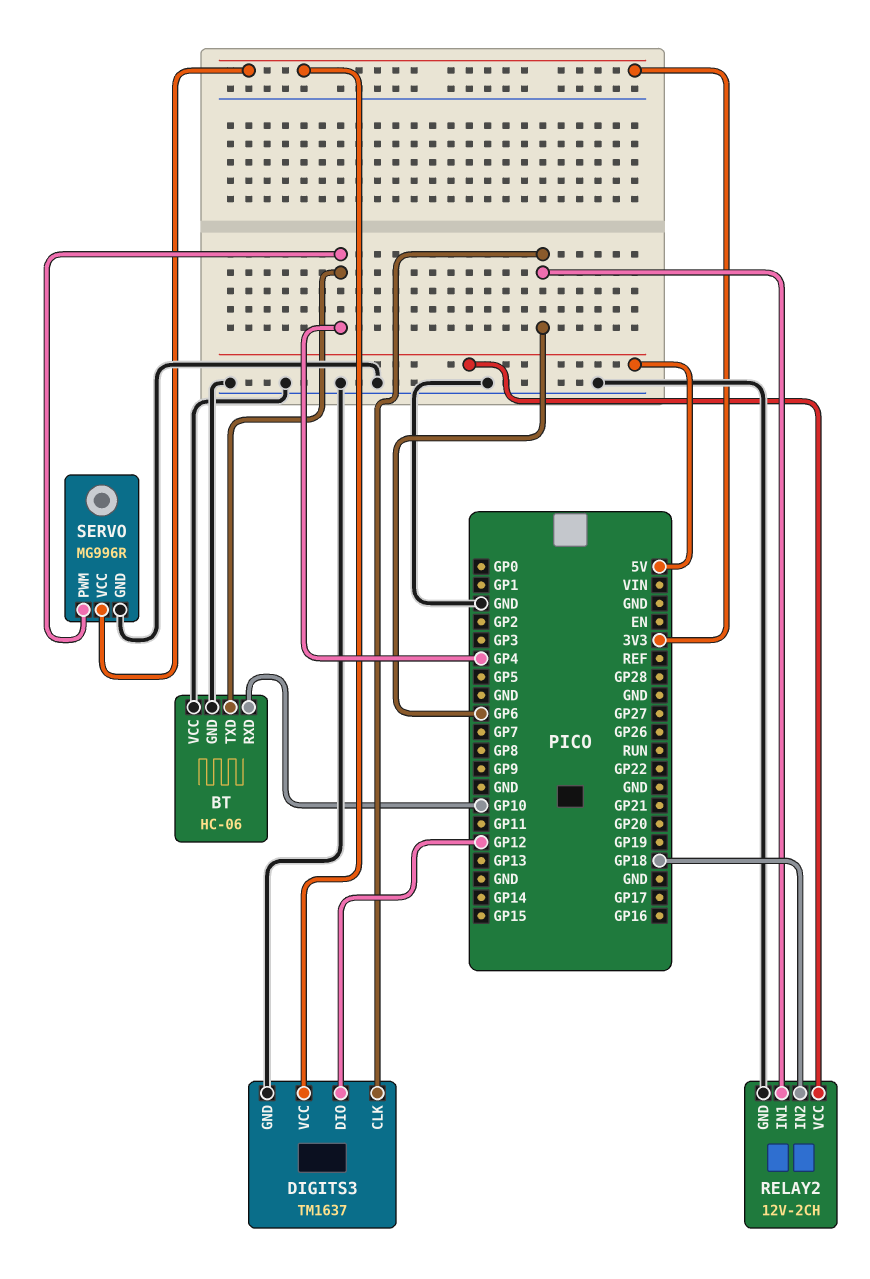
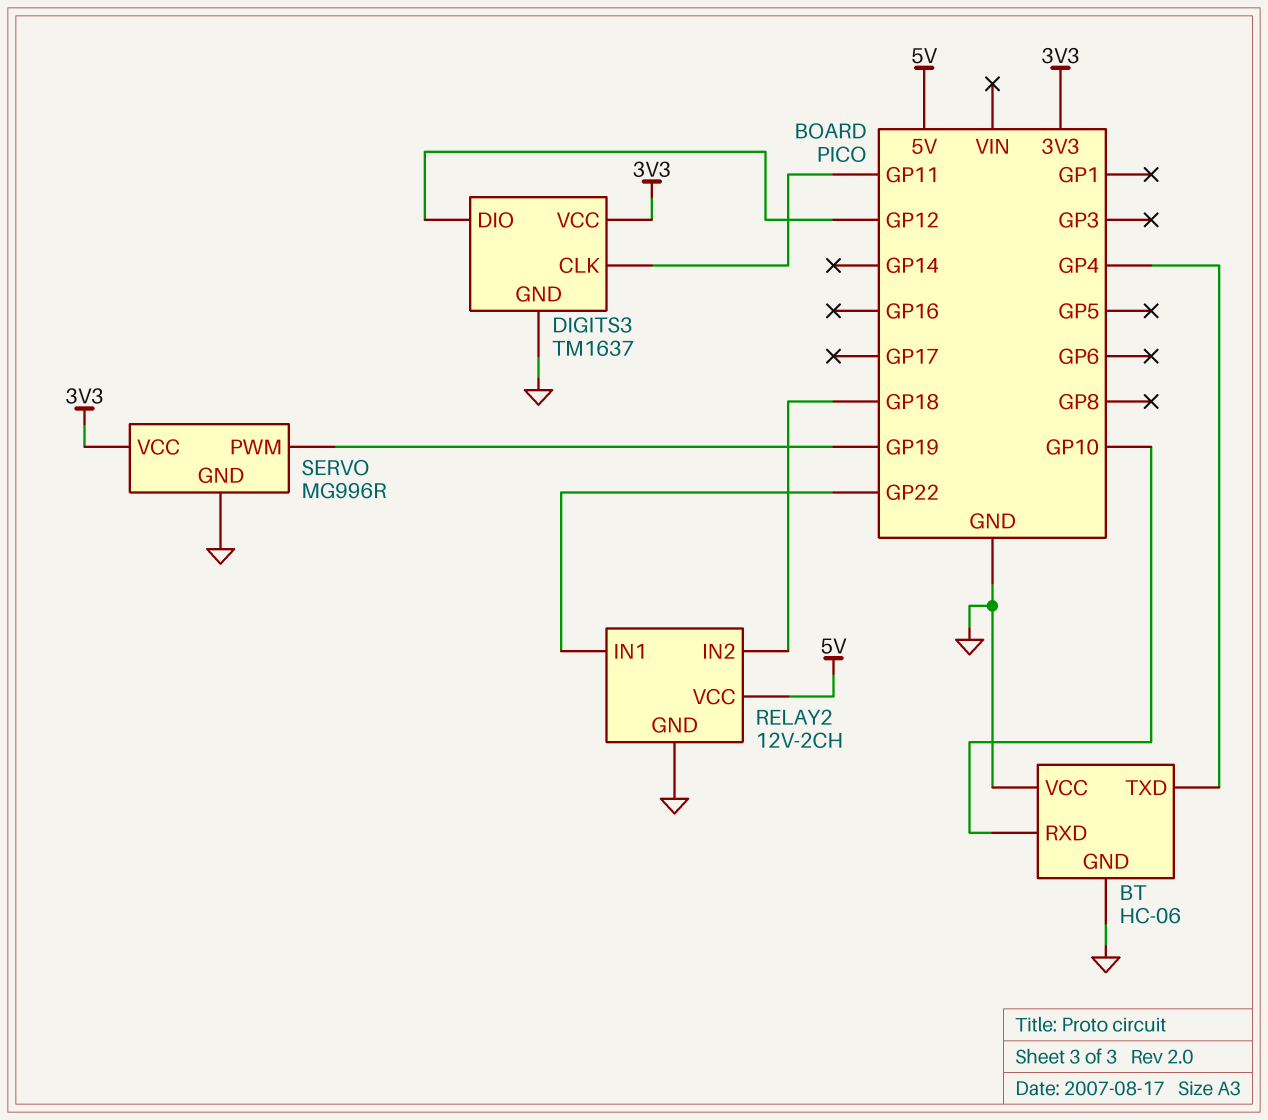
DIGITS3 pin CLK: GP6 -> GP11
RELAY2 pin IN1: GP6 -> GP22
SERVO pin PWM: GP4 -> GP19

